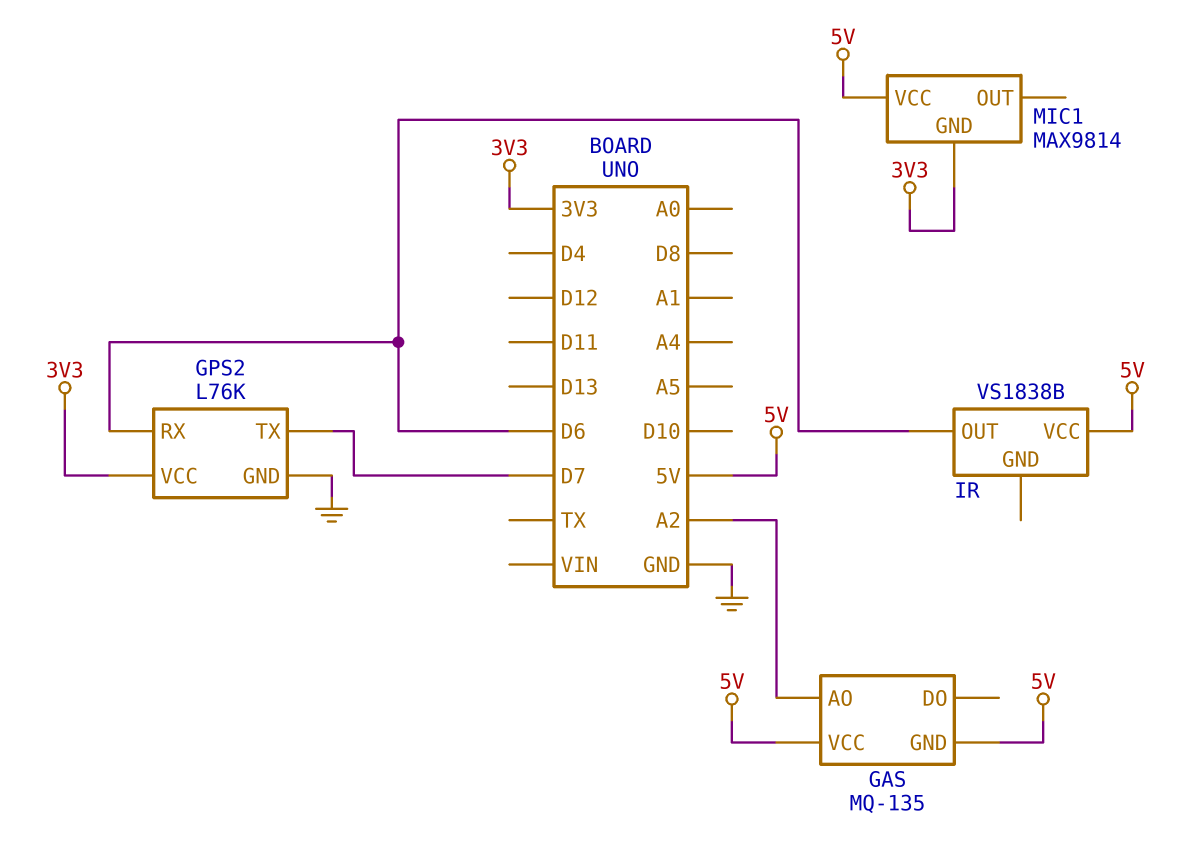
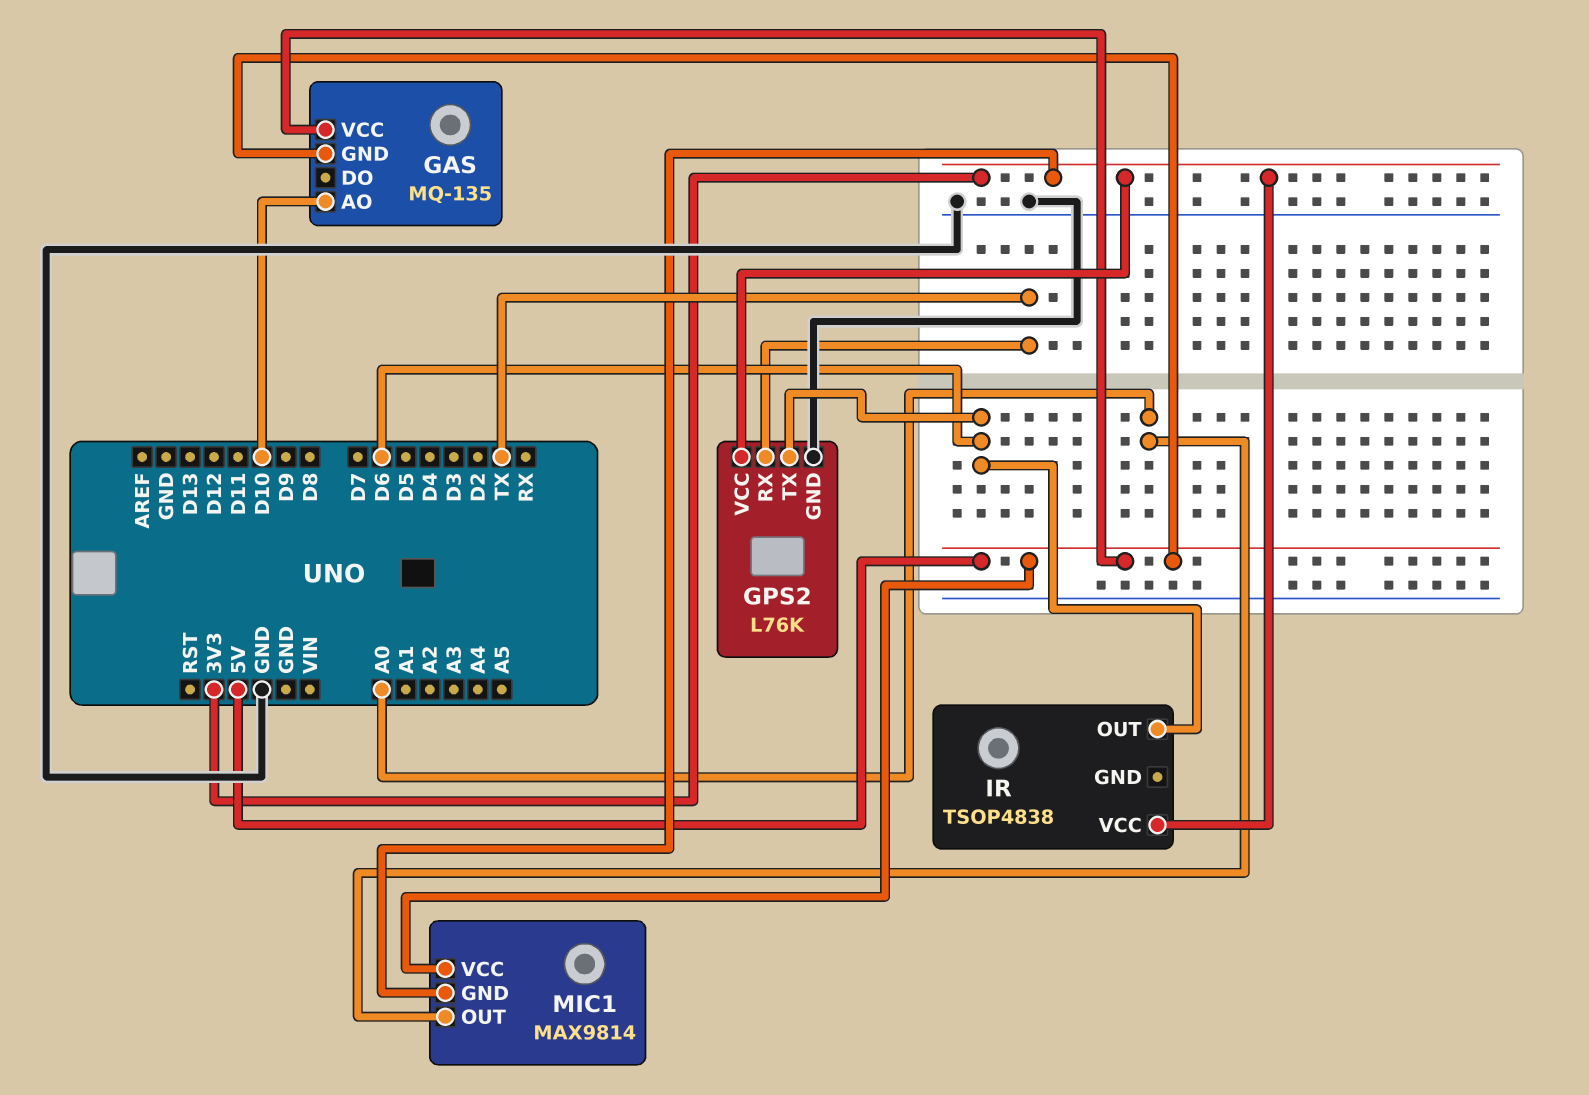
GAS pin AO: A2 -> D10
GPS2 pin RX: D6 -> TX
GPS2 pin TX: D7 -> D6
IR: VS1838B -> TSOP4838
IR pin VCC: 5V -> 3V3
MIC1 pin OUT: none -> A0

